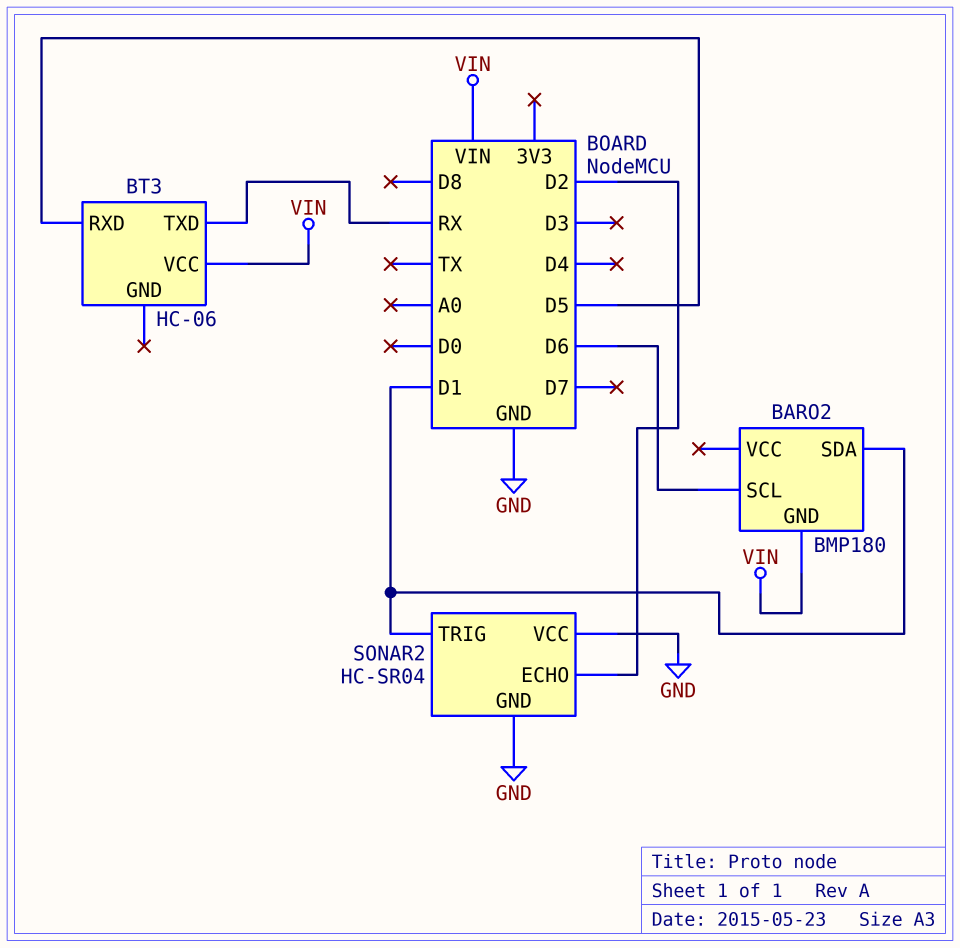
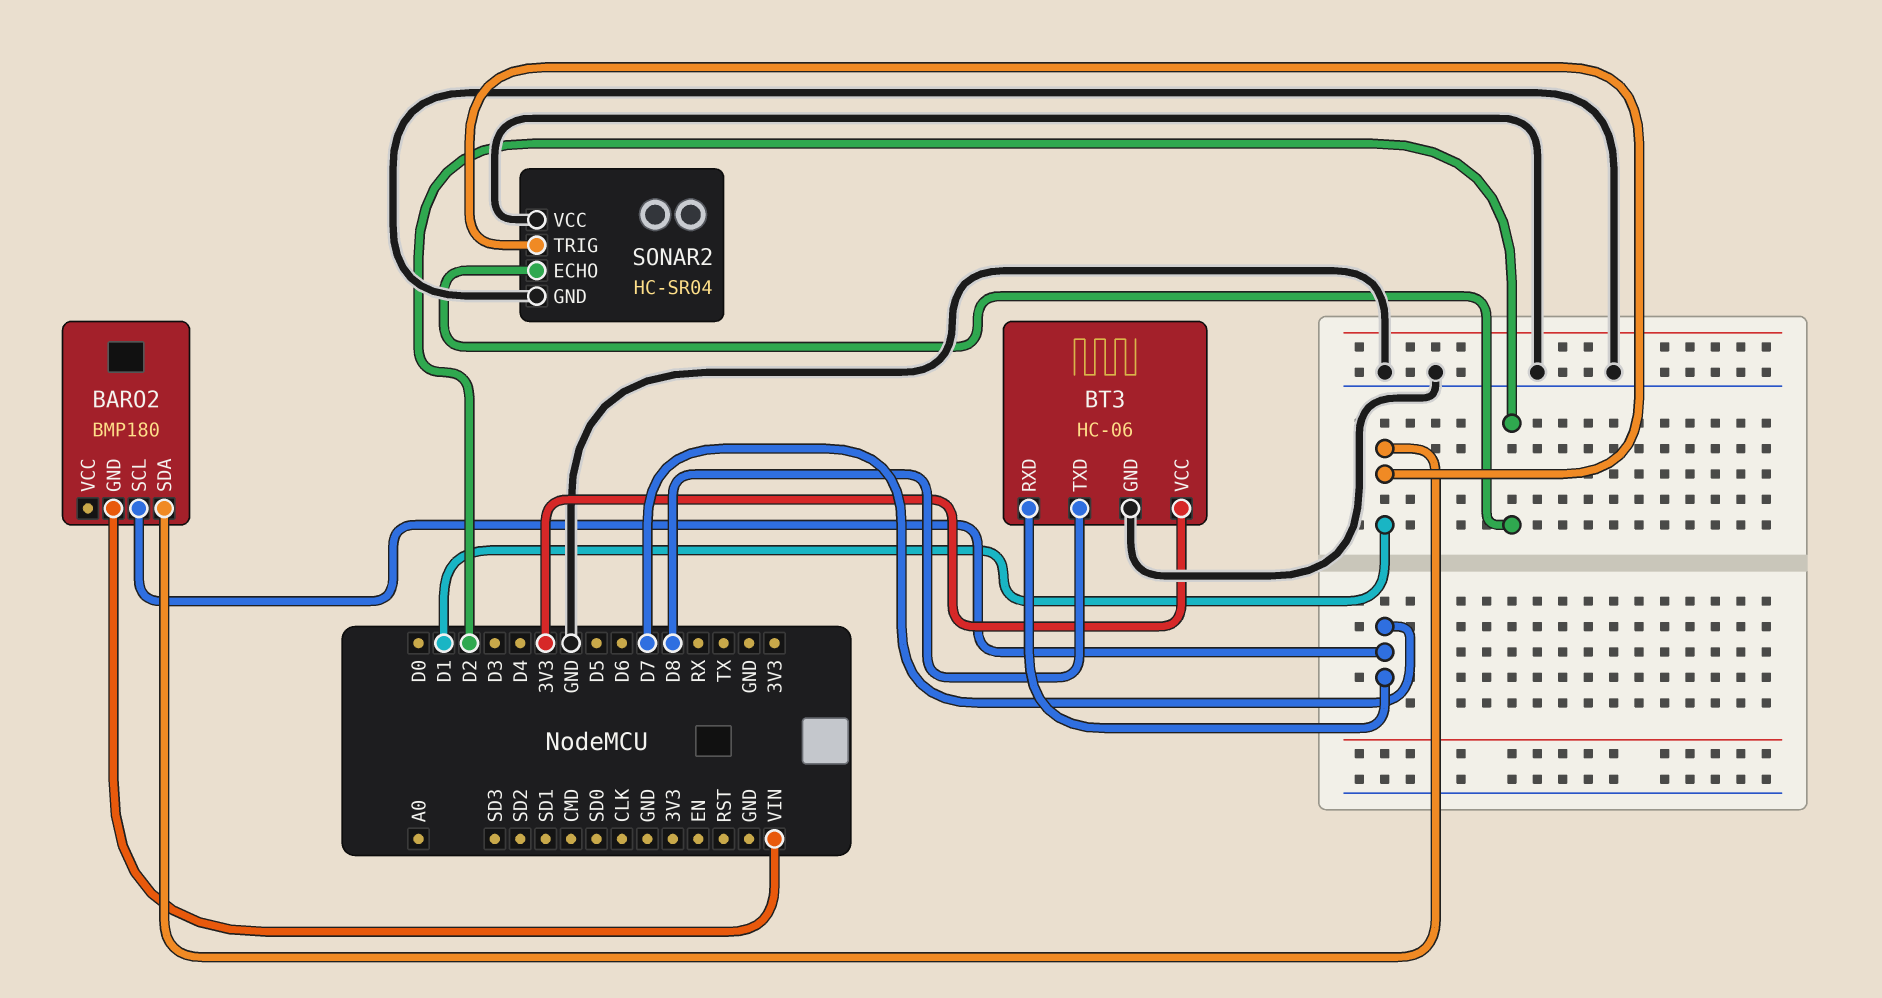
BARO2 pin SCL: D6 -> D7
BT3 pin GND: none -> GND
BT3 pin RXD: D5 -> D7
BT3 pin TXD: RX -> D8
BT3 pin VCC: VIN -> 3V3

